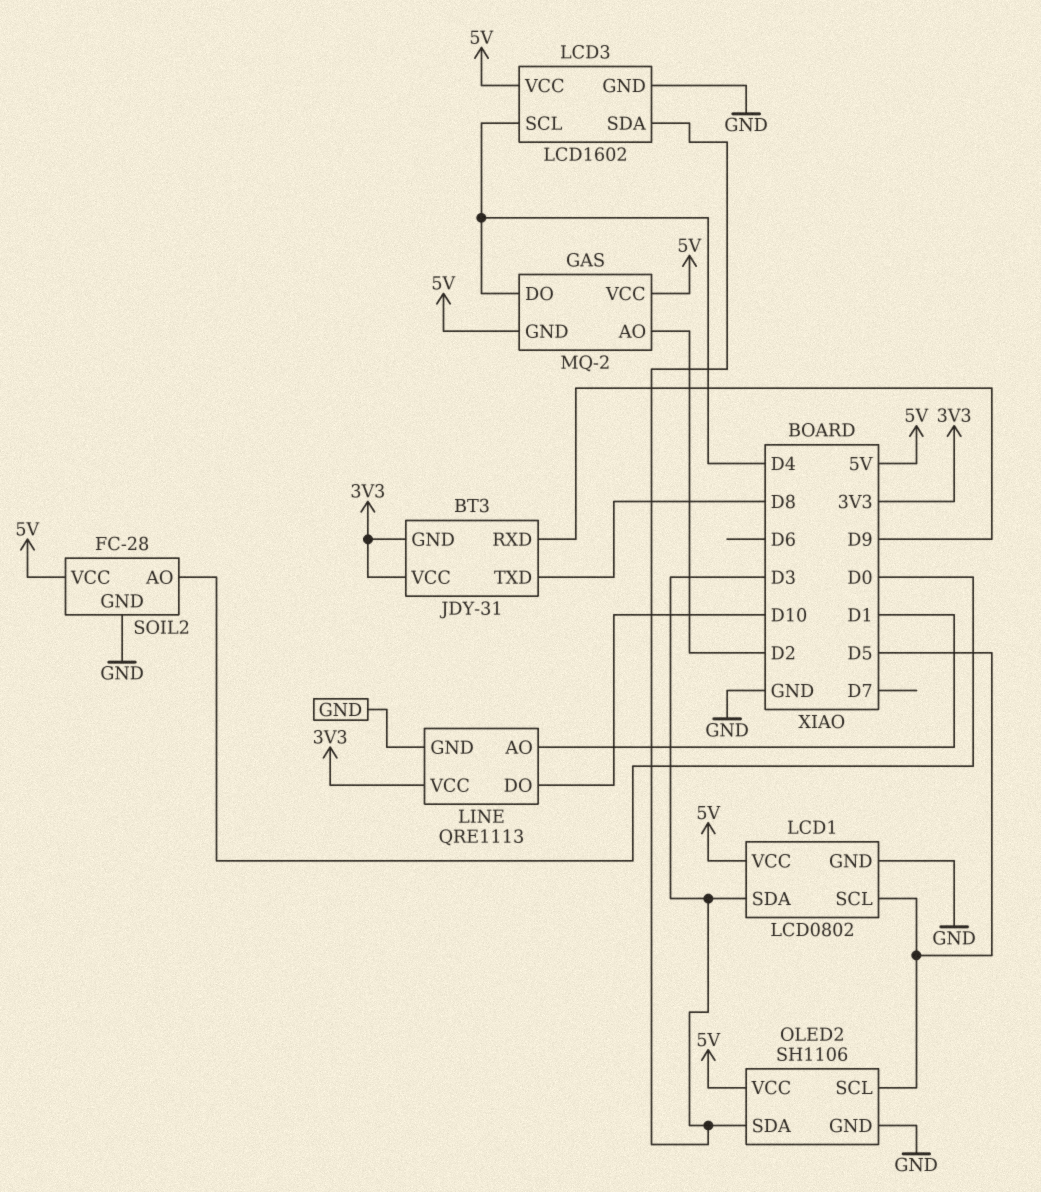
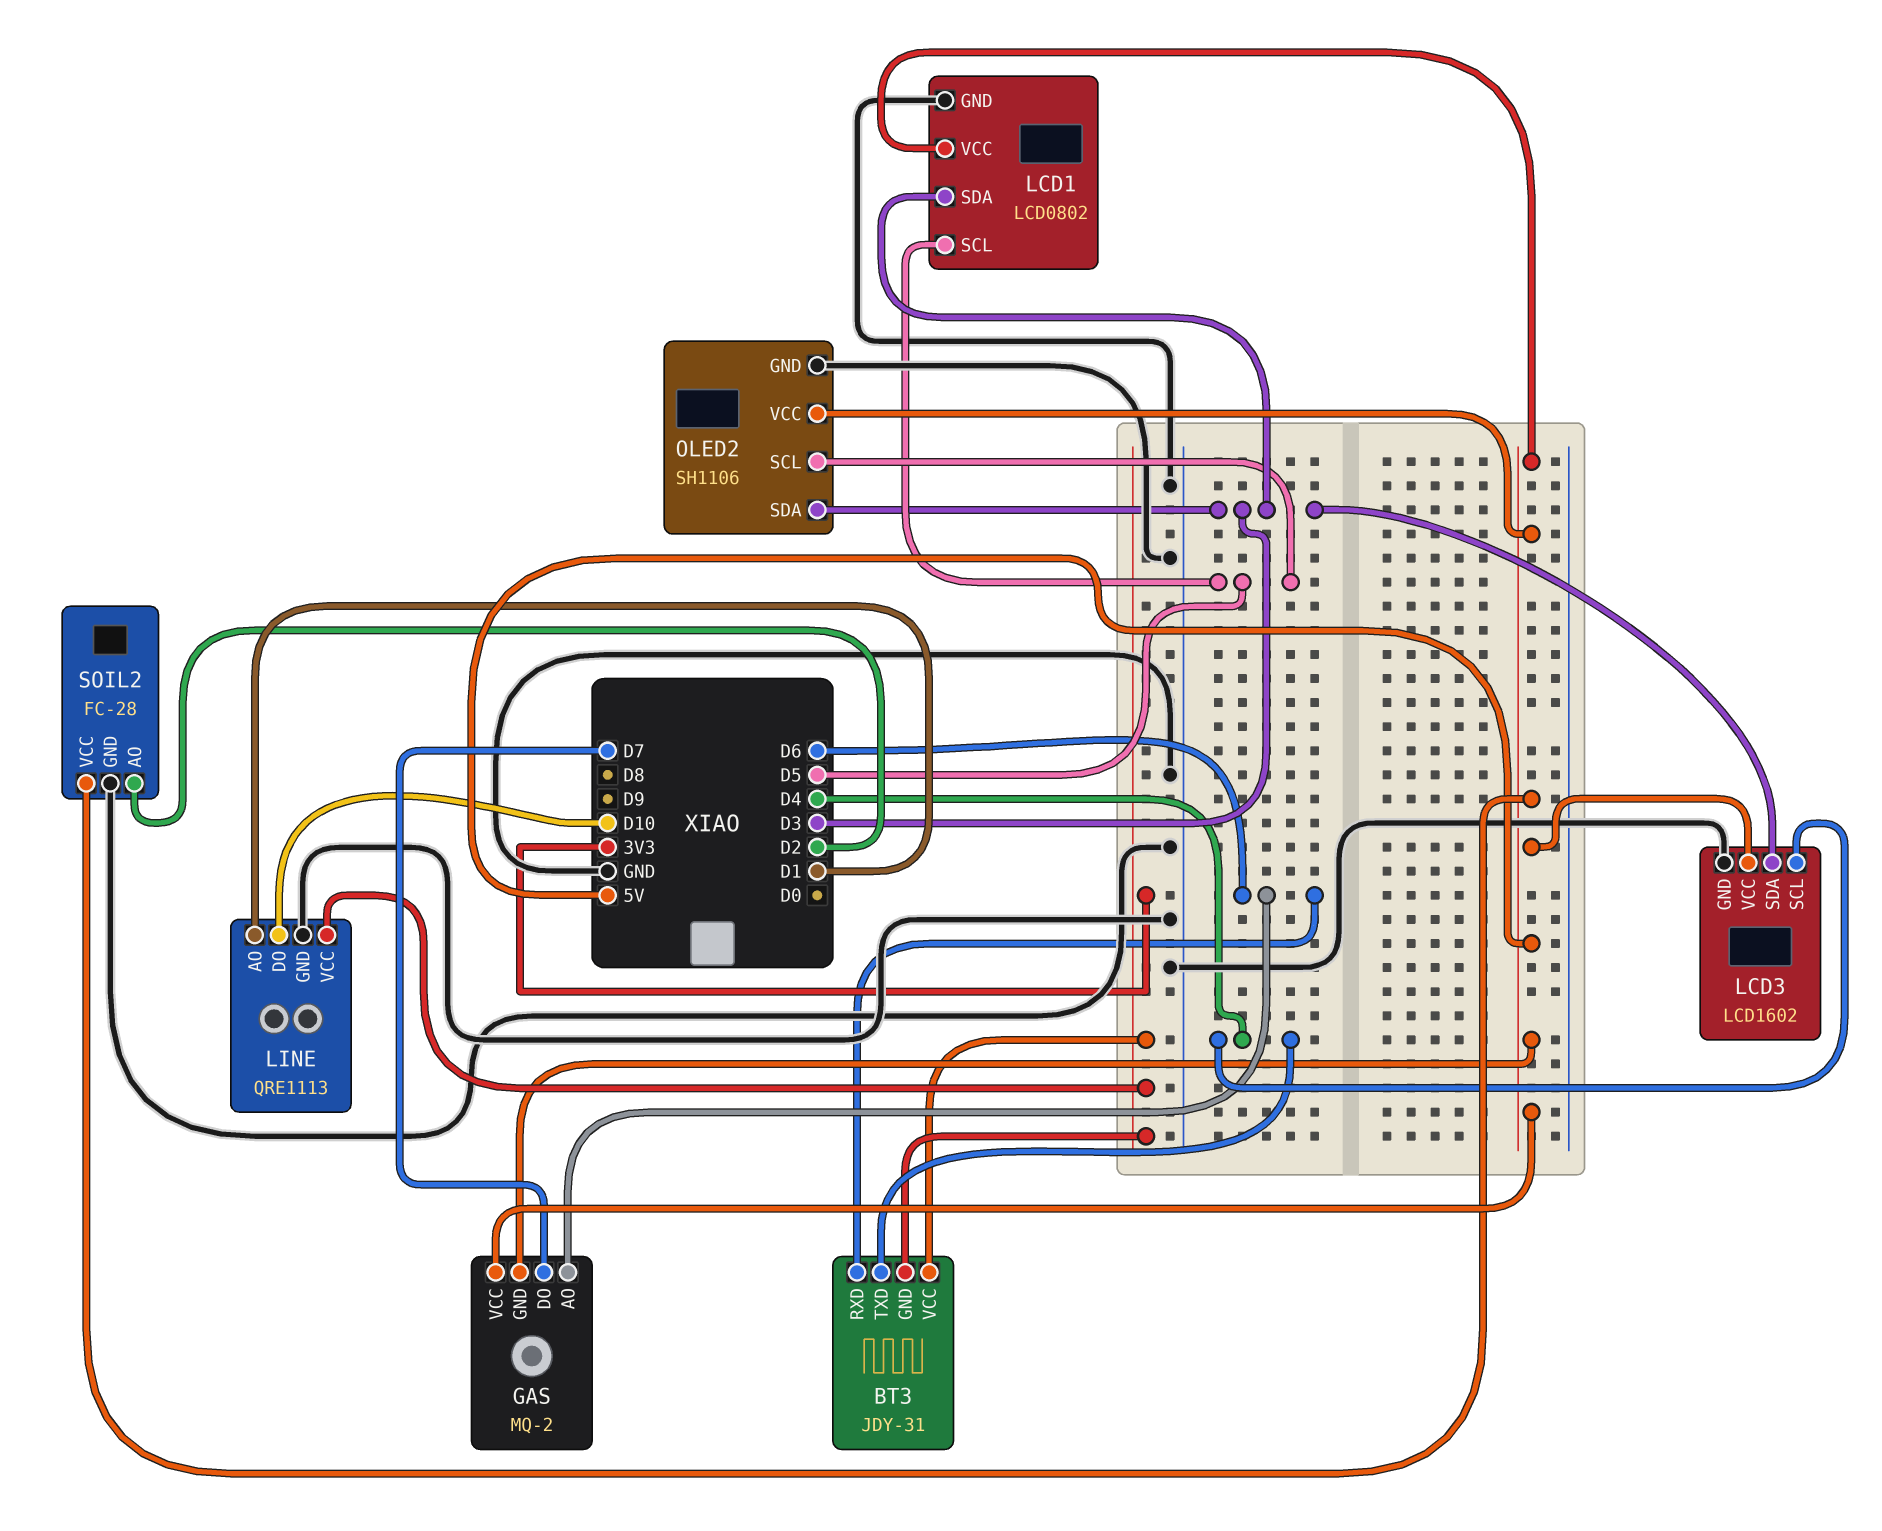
BT3 pin RXD: D9 -> D6
BT3 pin TXD: D8 -> D4
GAS pin AO: D2 -> D6
GAS pin DO: D4 -> D7
SOIL2 pin AO: D0 -> D2

